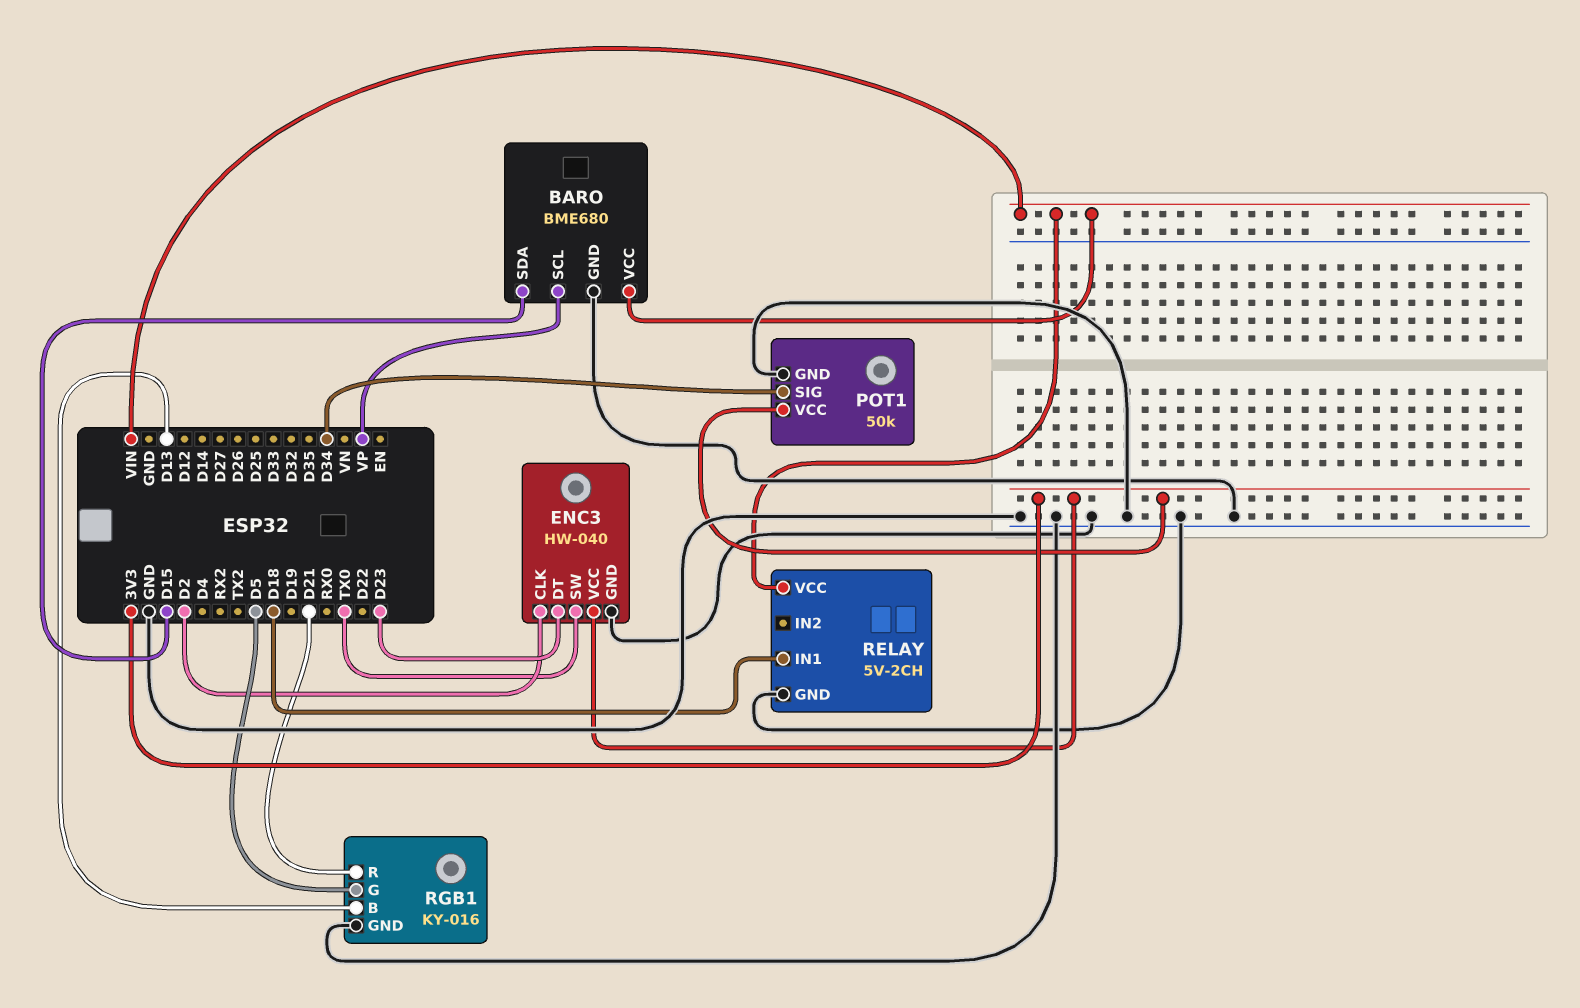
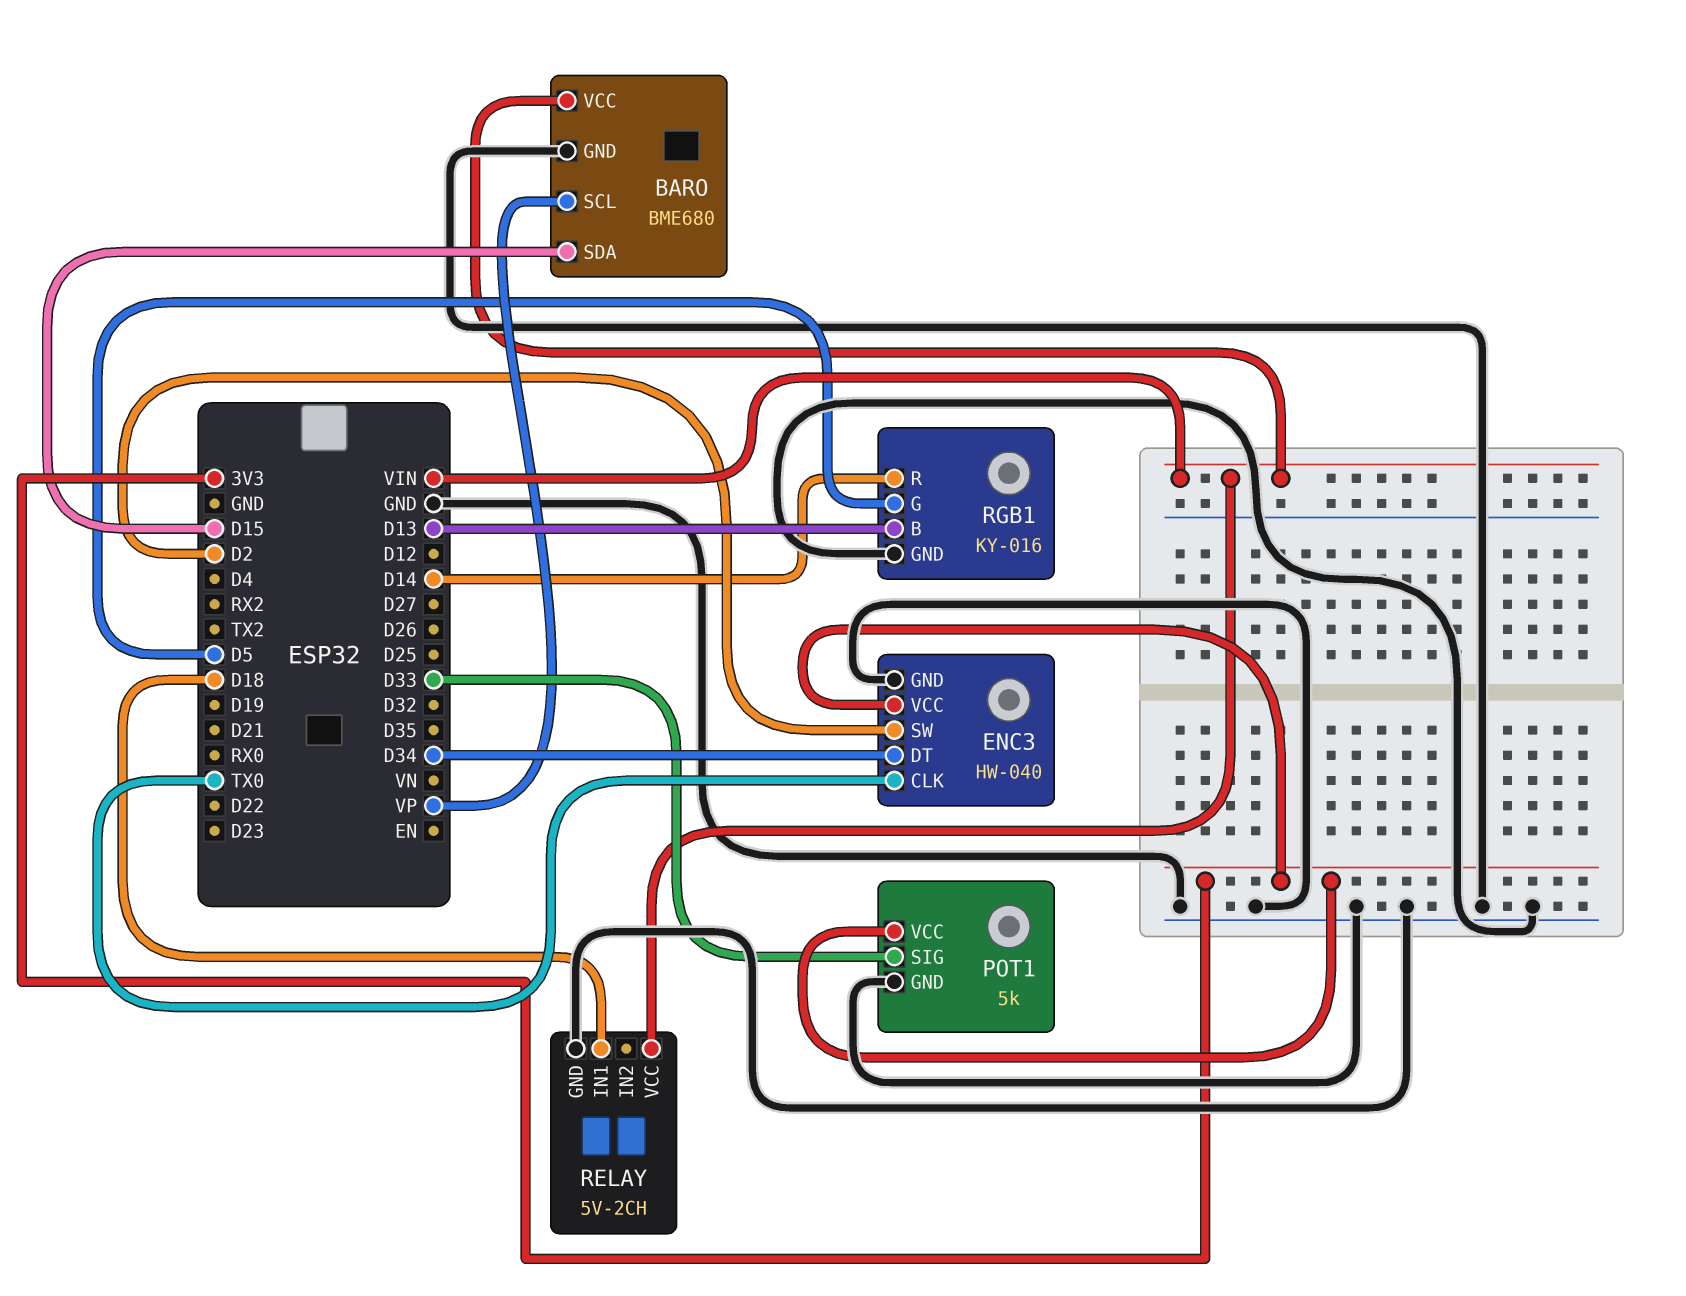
ENC3 pin CLK: D2 -> TX0
ENC3 pin DT: D23 -> D34
ENC3 pin SW: TX0 -> D2
POT1: 50k -> 5k
POT1 pin SIG: D34 -> D33
RGB1 pin R: D21 -> D14

